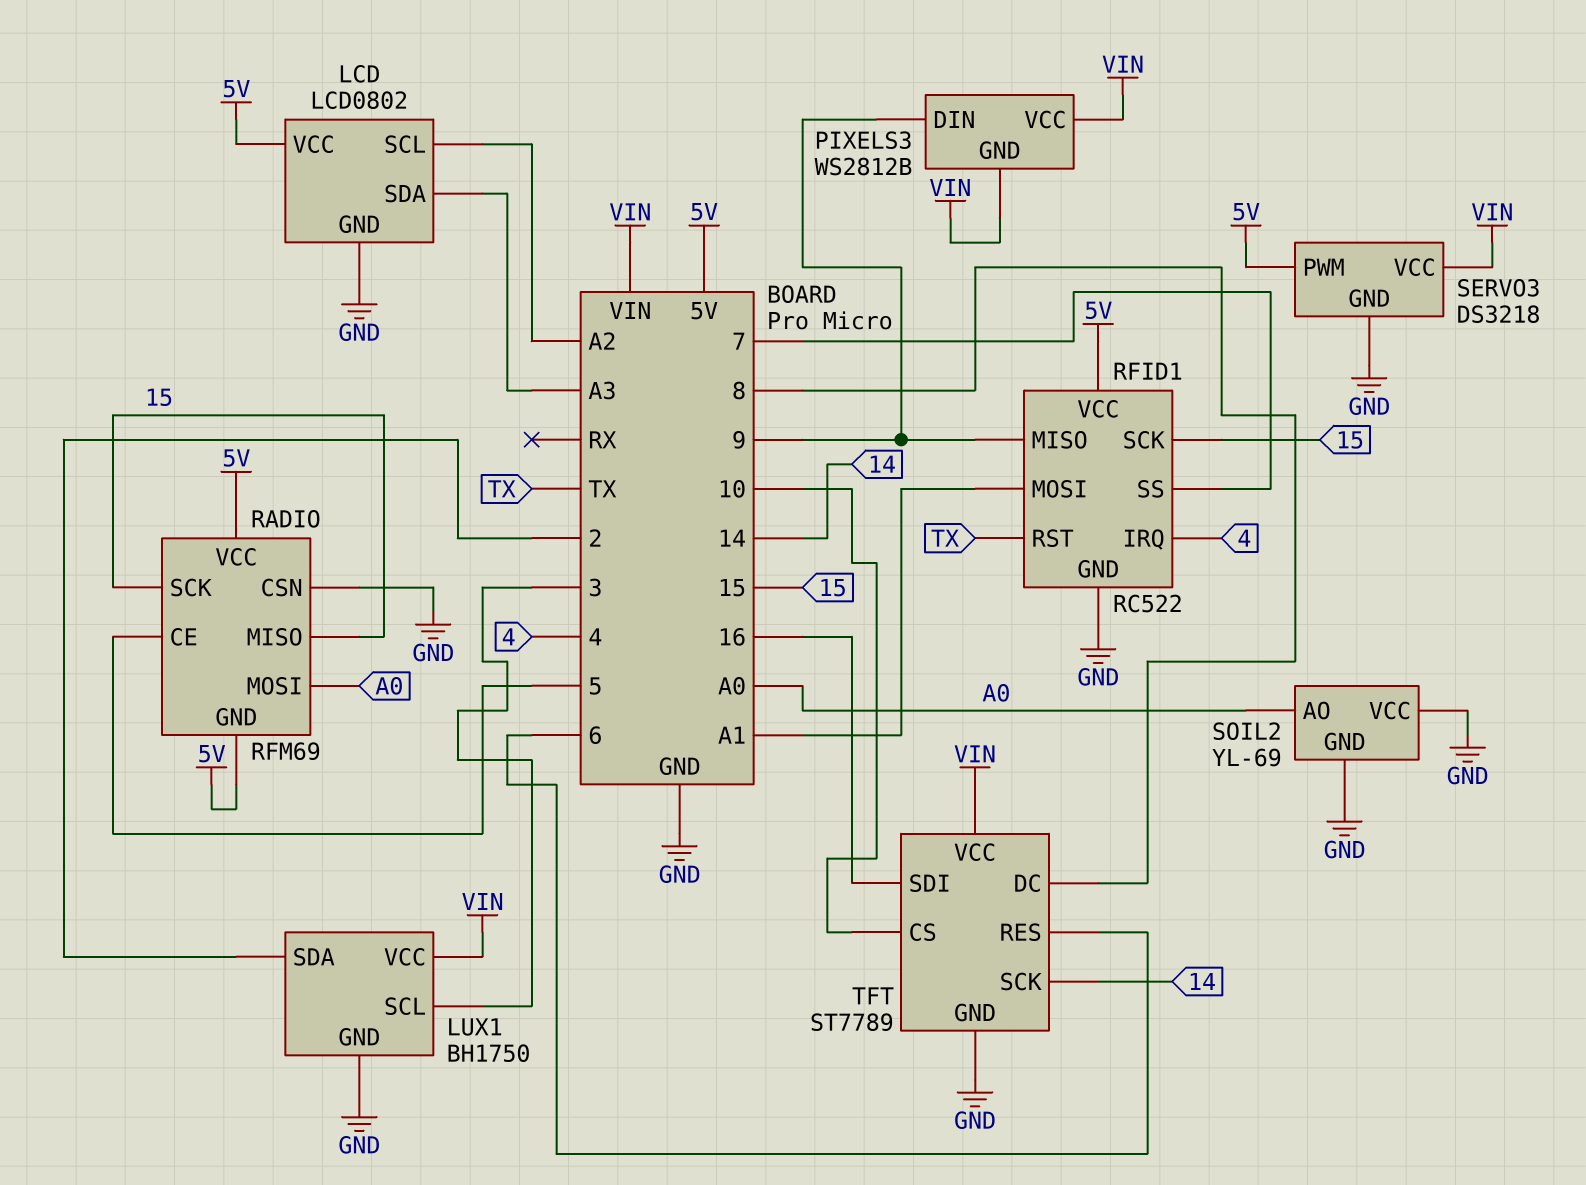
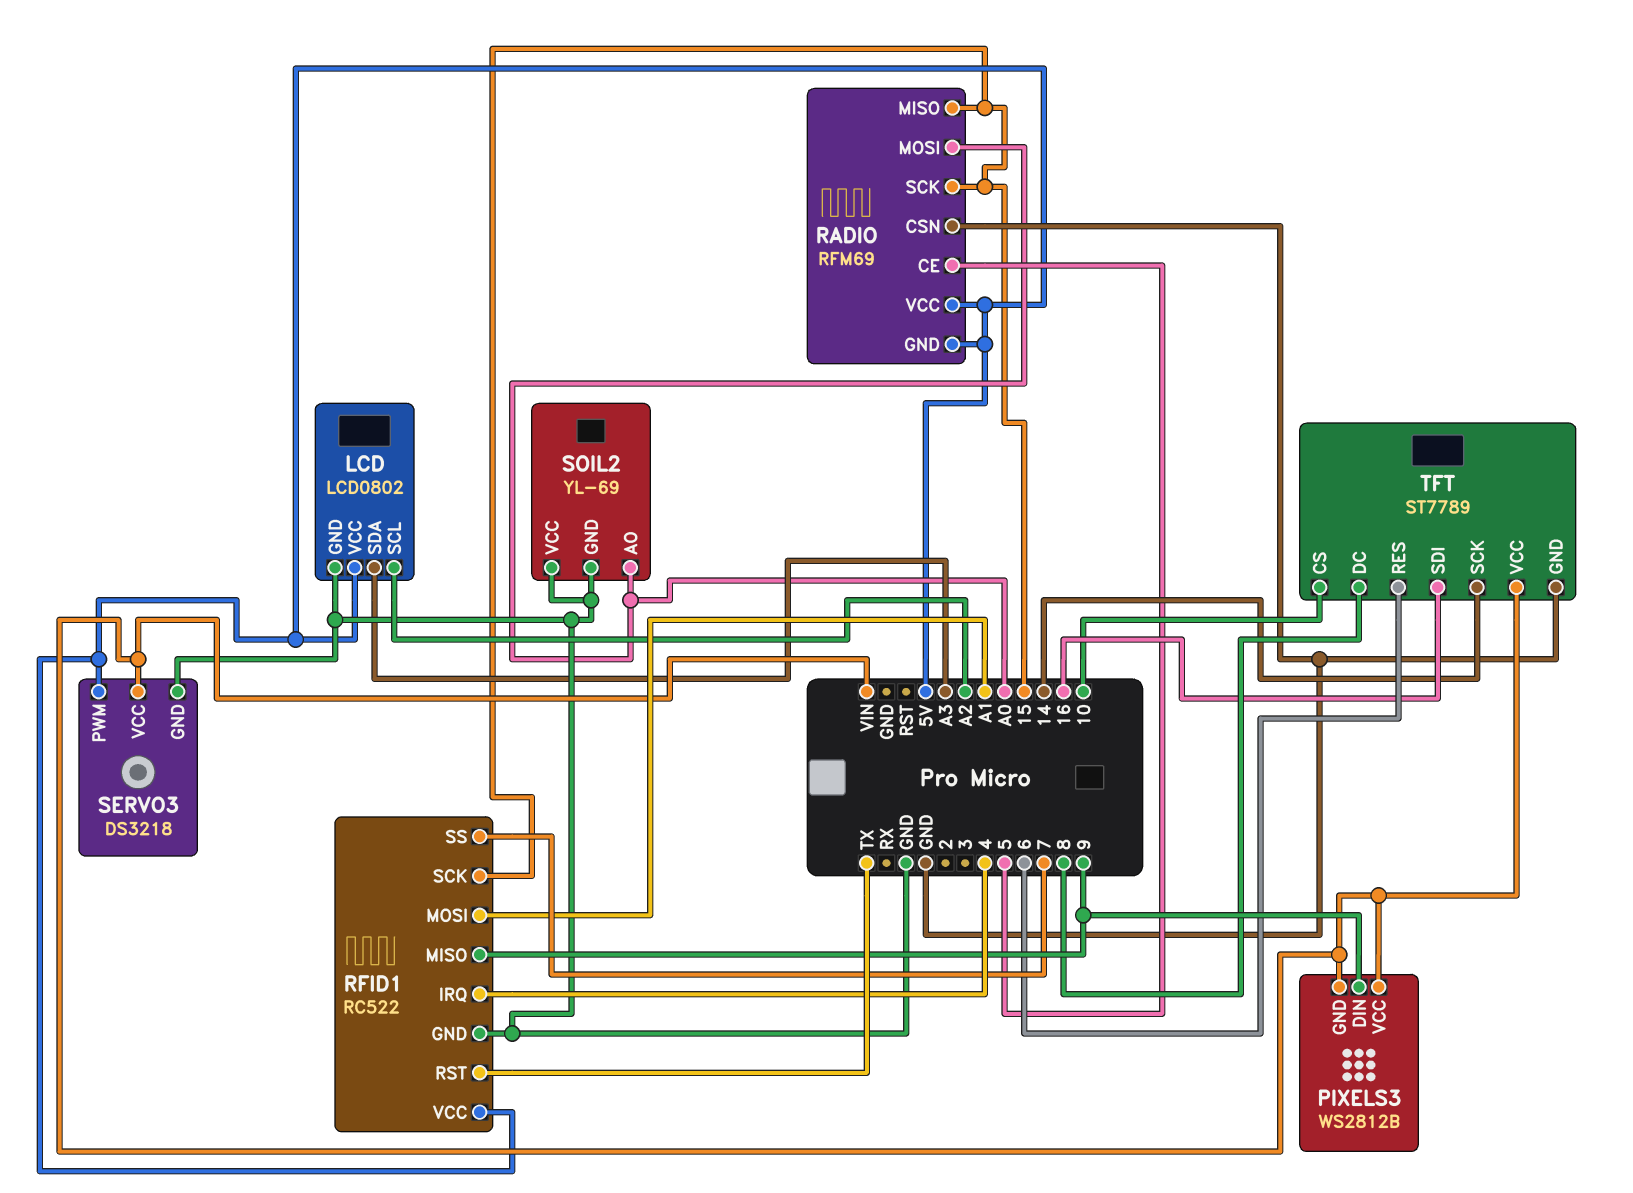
LUX1: BH1750 -> none
LUX1 pin GND: GND -> none
LUX1 pin SCL: 3 -> none
LUX1 pin SDA: 2 -> none
LUX1 pin VCC: VIN -> none

